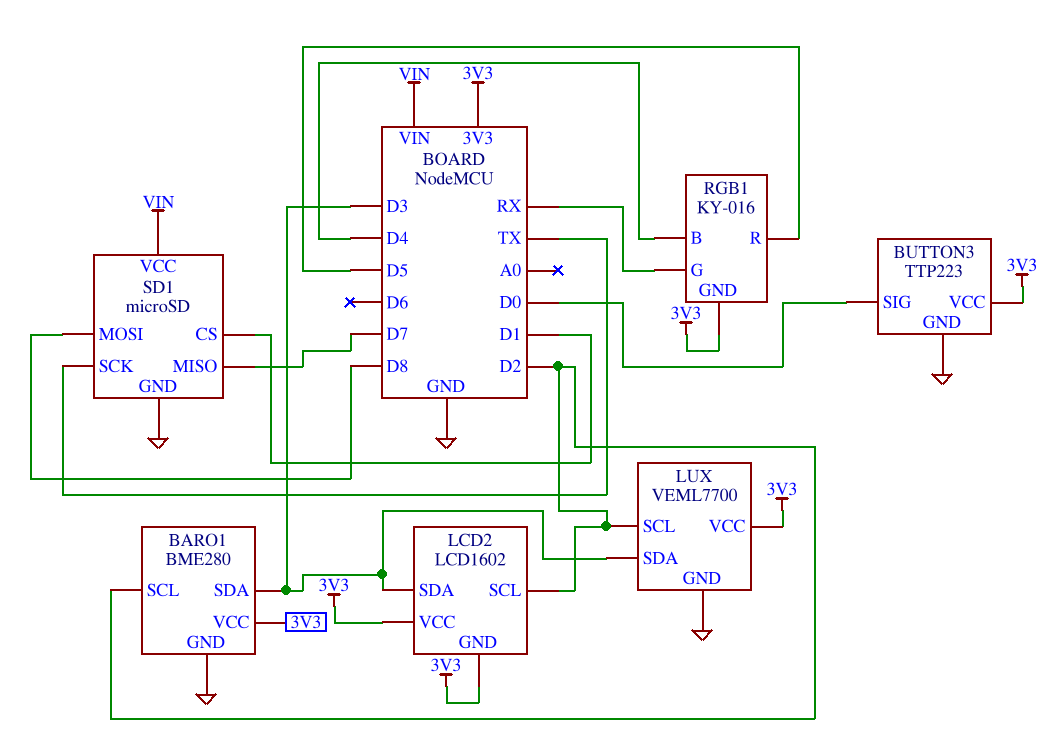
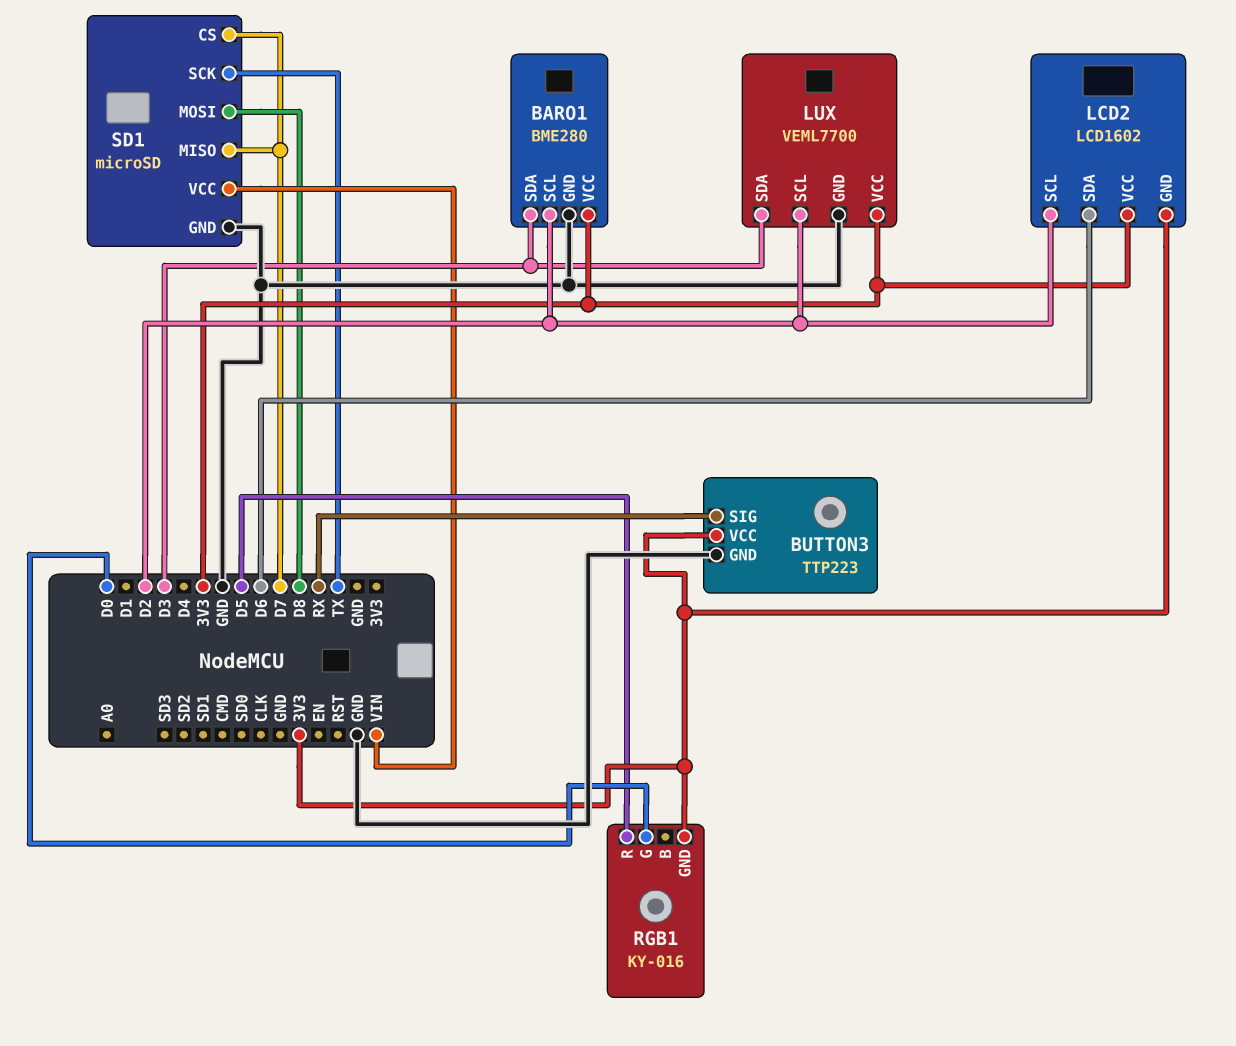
BUTTON3 pin SIG: D0 -> RX
LCD2 pin SDA: D3 -> D6
RGB1 pin B: D4 -> none
RGB1 pin G: RX -> D0
SD1 pin CS: D1 -> D7

